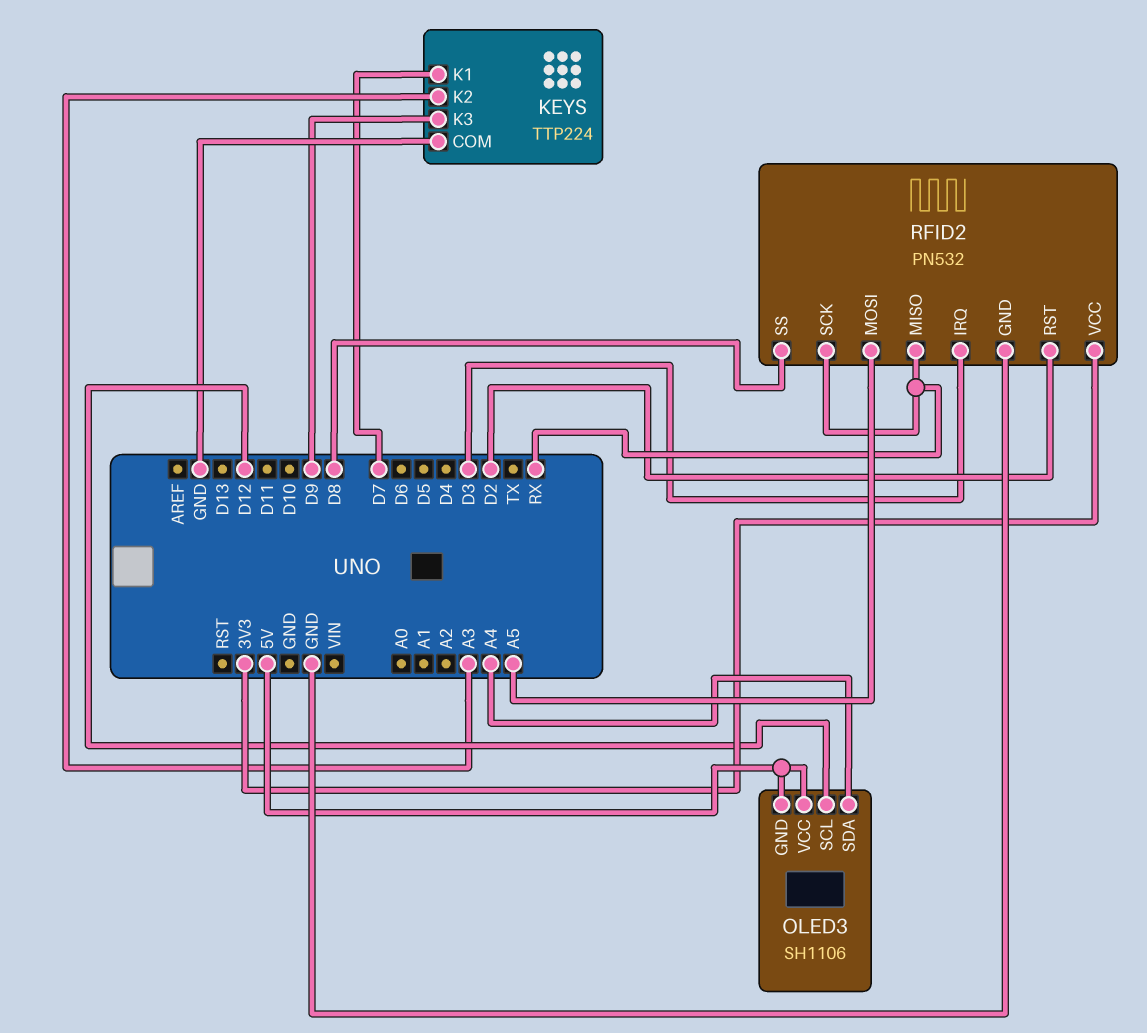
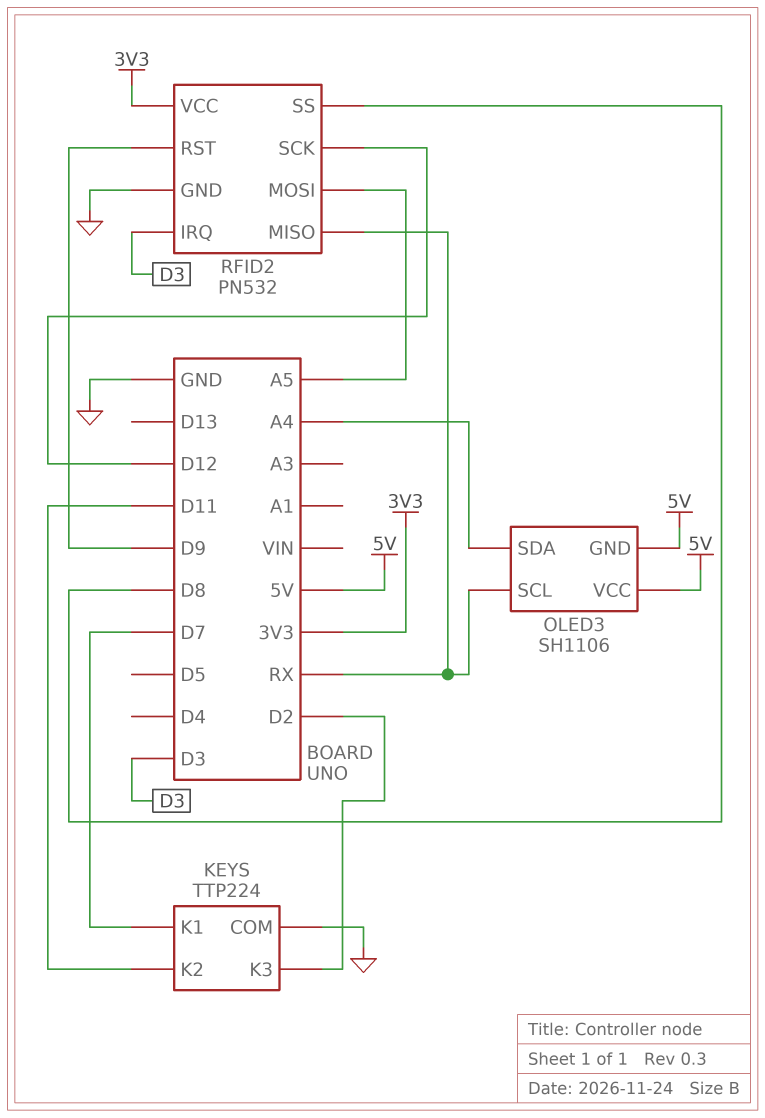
KEYS pin K2: A3 -> D11
KEYS pin K3: D9 -> D2
OLED3 pin SCL: D12 -> RX
RFID2 pin RST: D2 -> D9
RFID2 pin SCK: RX -> D12

